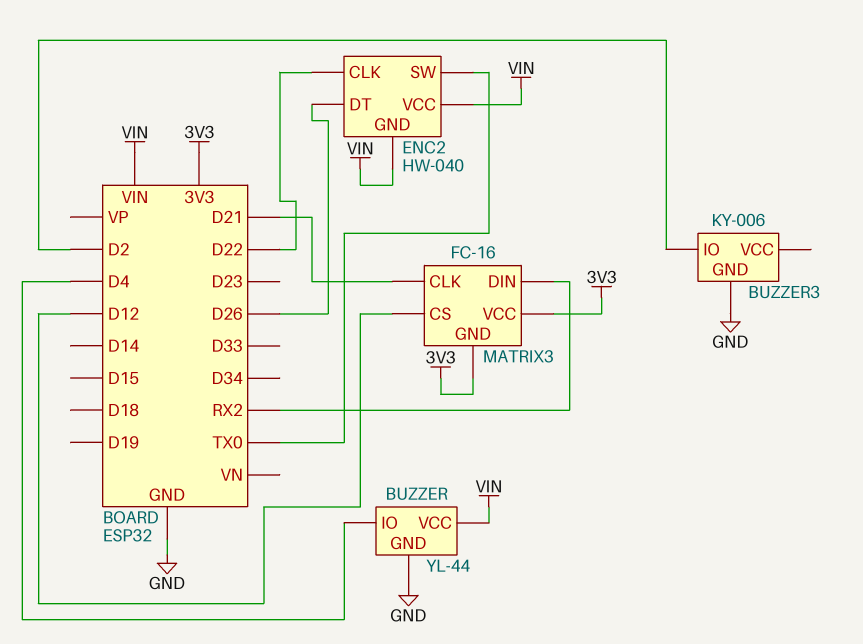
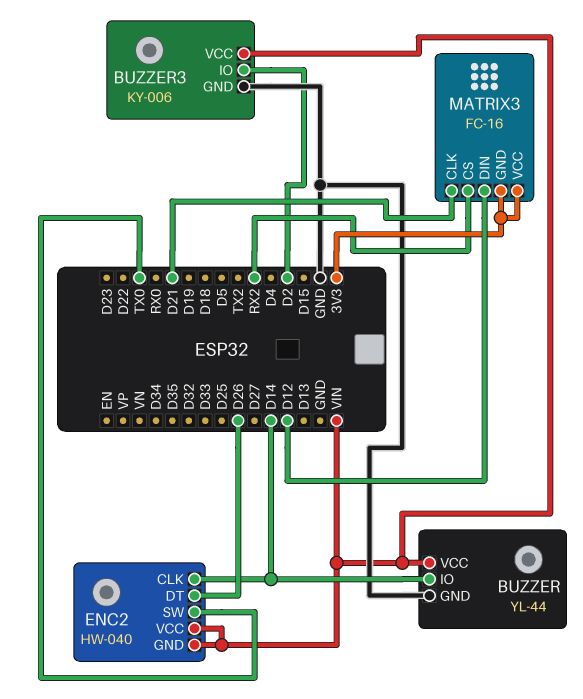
BUZZER pin IO: D4 -> D14
BUZZER3 pin VCC: none -> VIN
ENC2 pin CLK: D22 -> D14
MATRIX3 pin CS: D12 -> RX2
MATRIX3 pin DIN: RX2 -> D12

